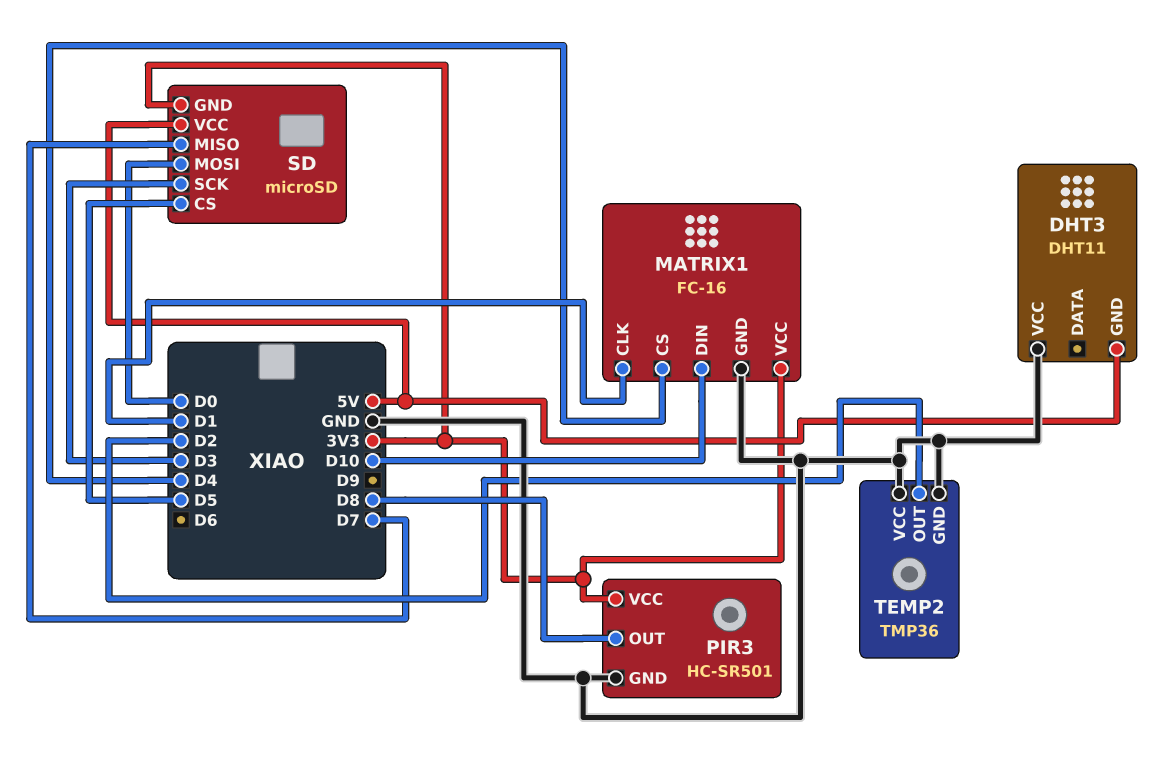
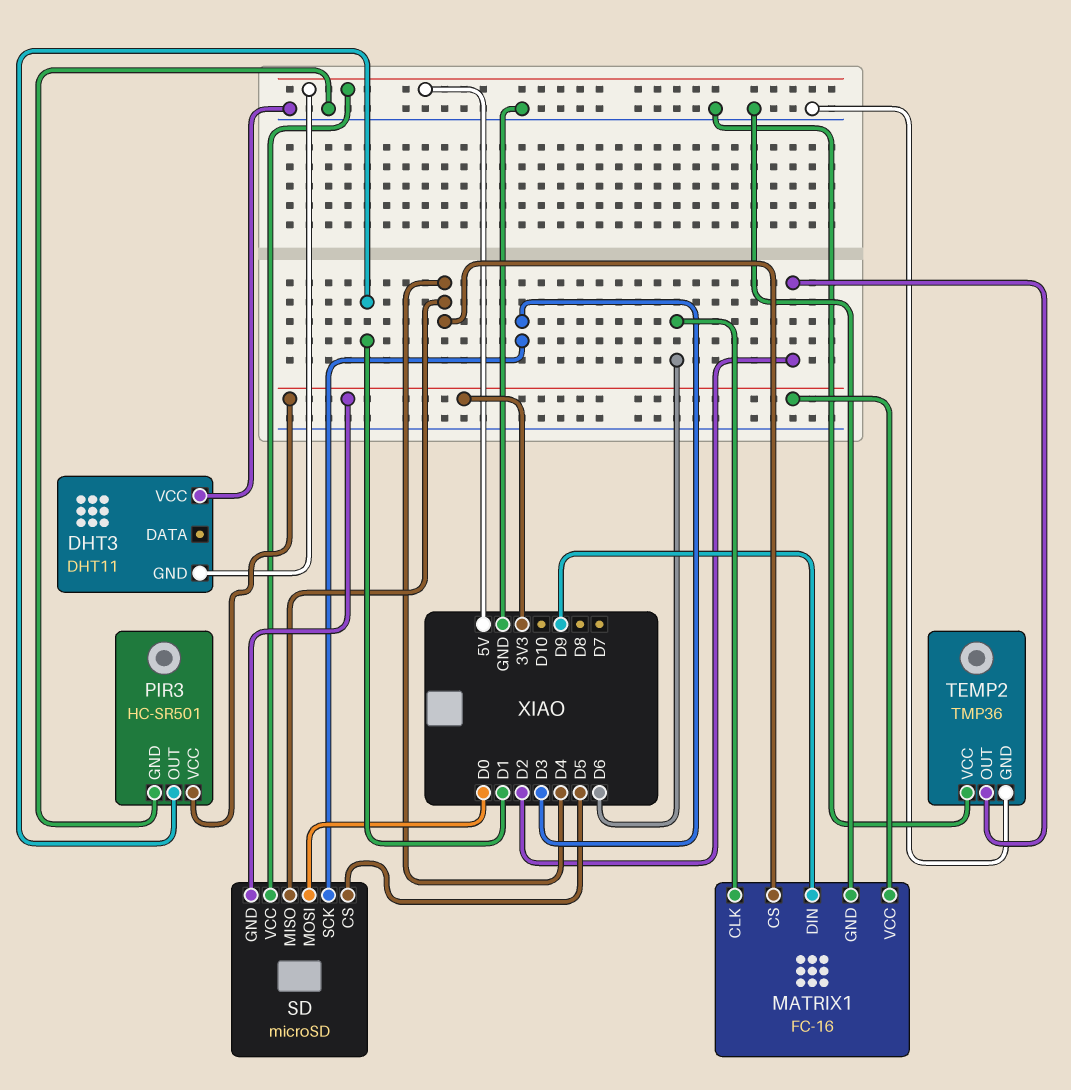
MATRIX1 pin CLK: D1 -> D6
MATRIX1 pin DIN: D10 -> D9
PIR3 pin OUT: D8 -> D1
SD pin MISO: D7 -> D4

